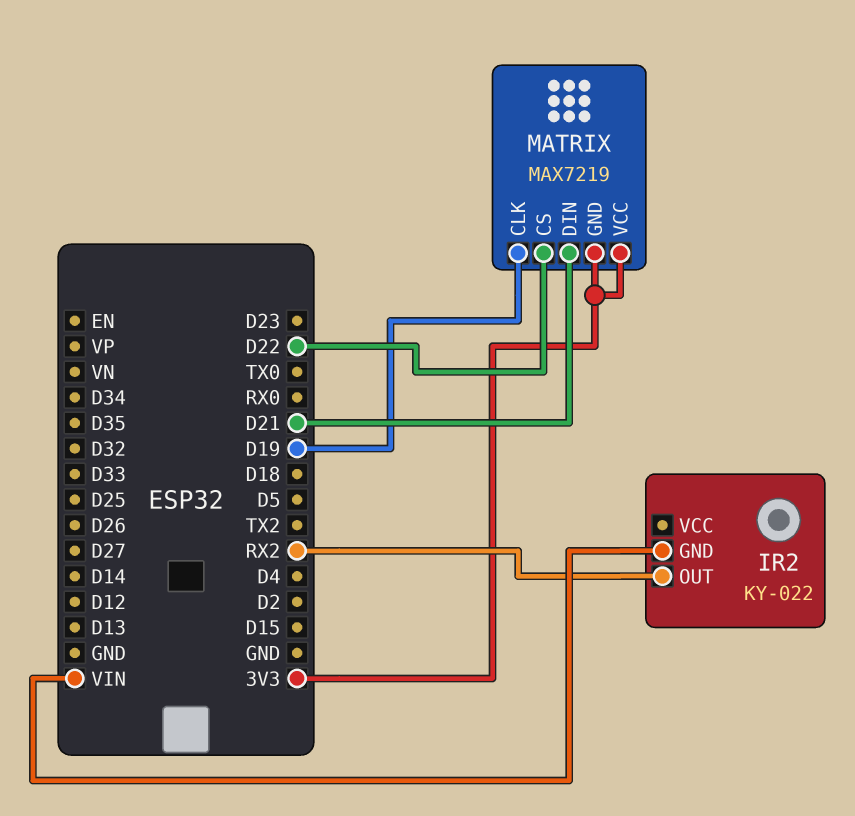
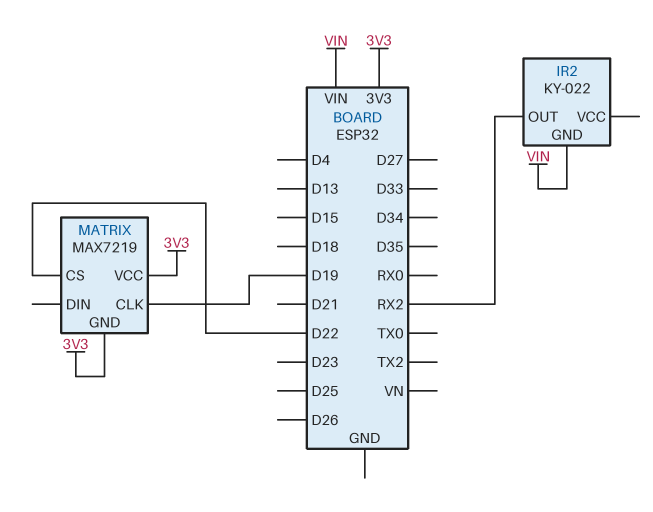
MATRIX pin DIN: D21 -> none

